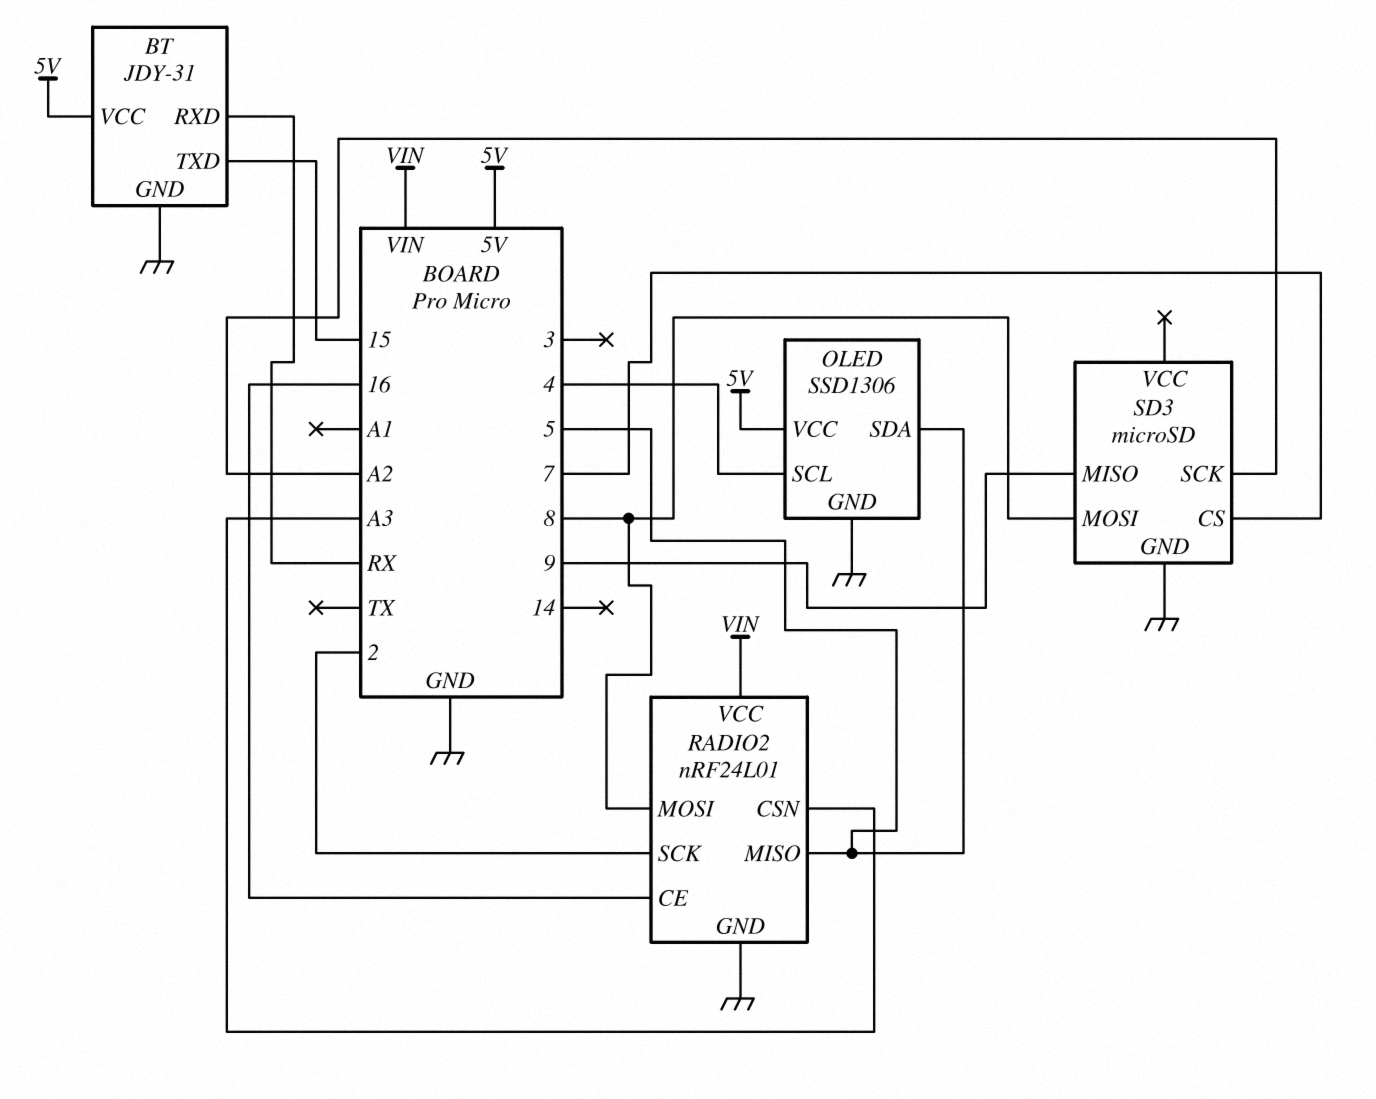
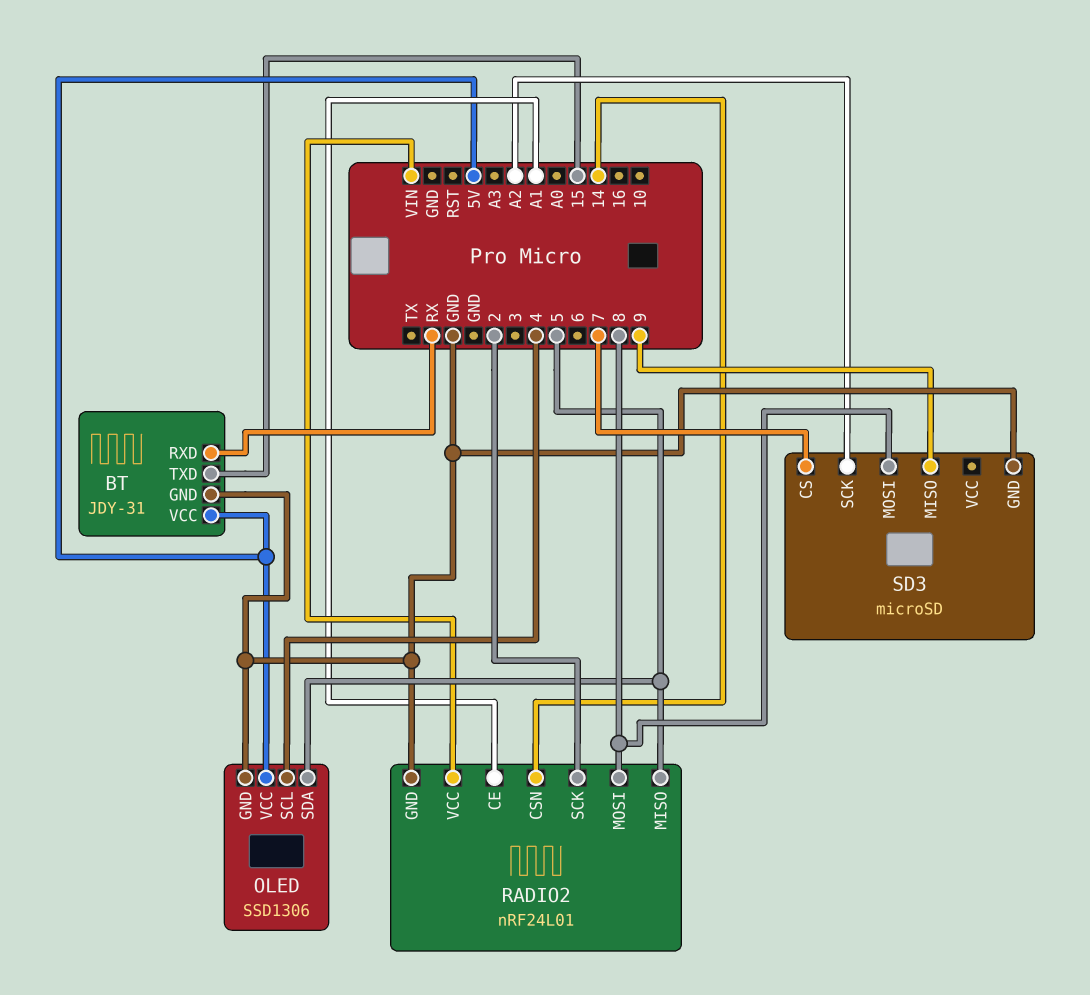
RADIO2 pin CE: 16 -> A1
RADIO2 pin CSN: A3 -> 14

